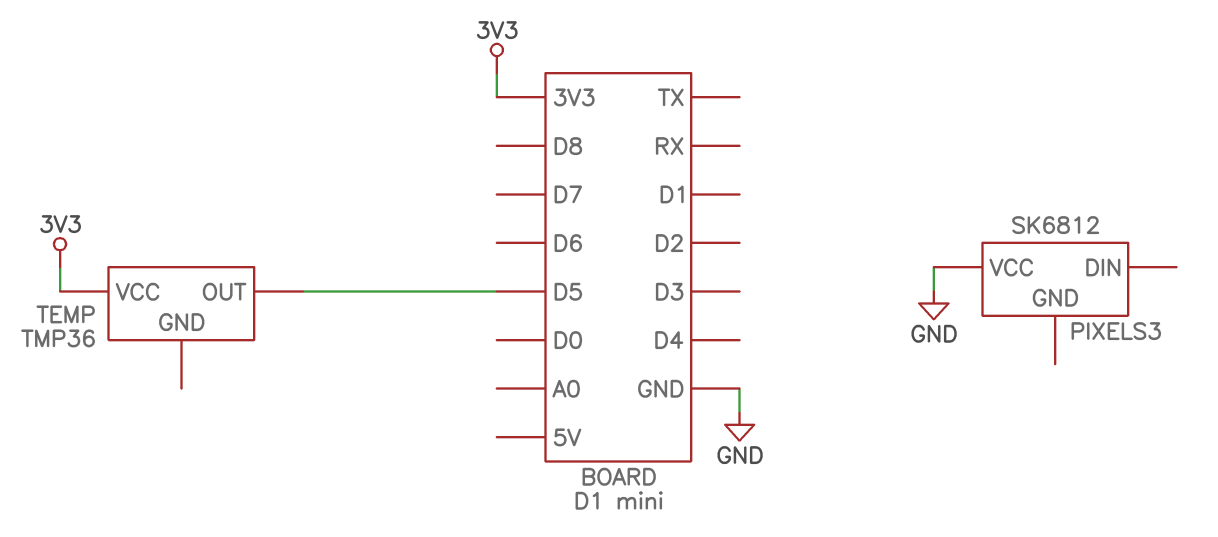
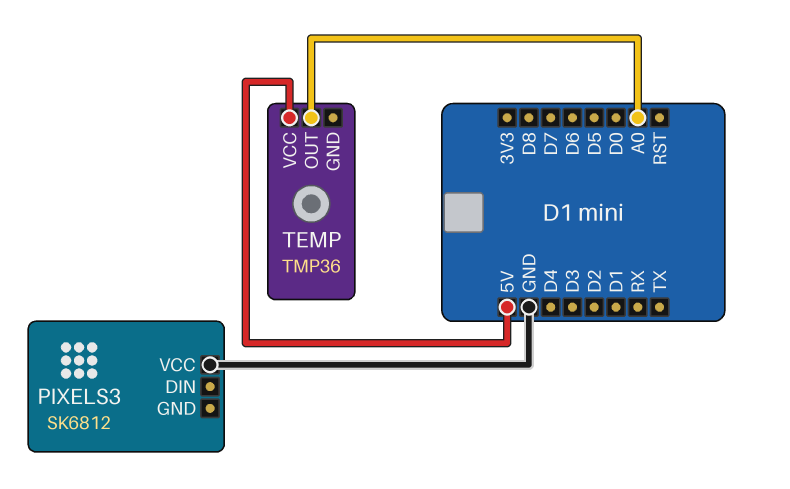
TEMP pin OUT: D5 -> A0
TEMP pin VCC: 3V3 -> 5V

